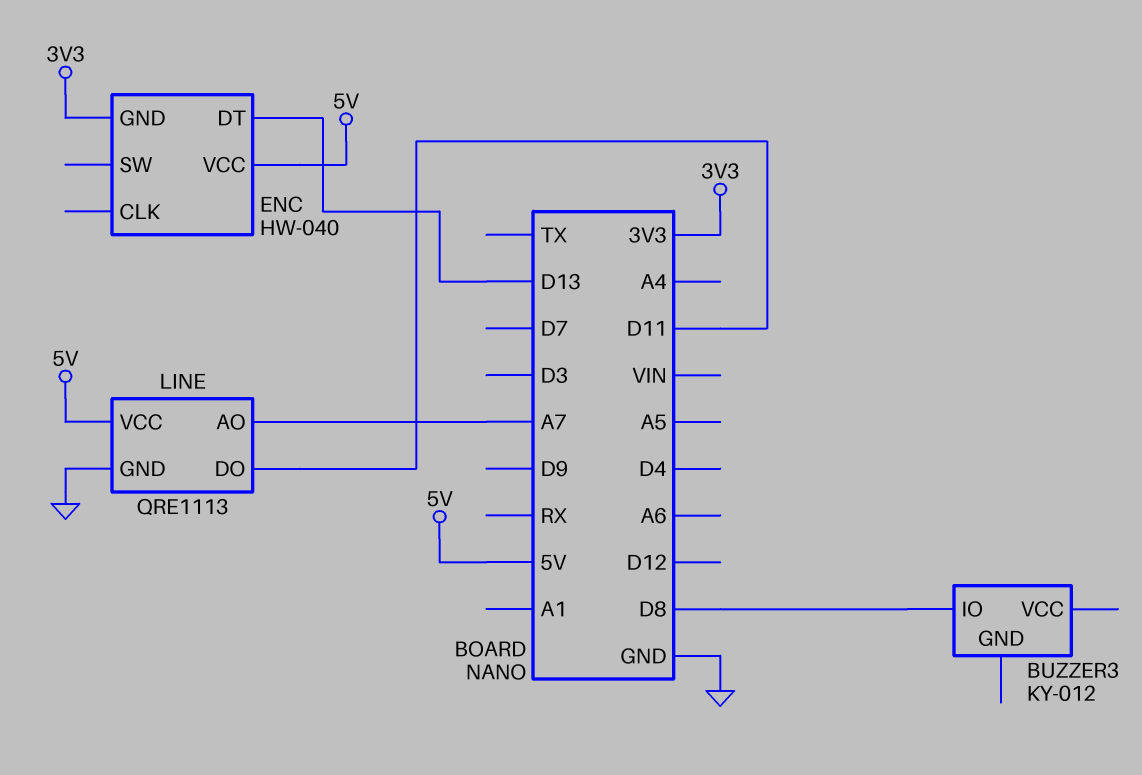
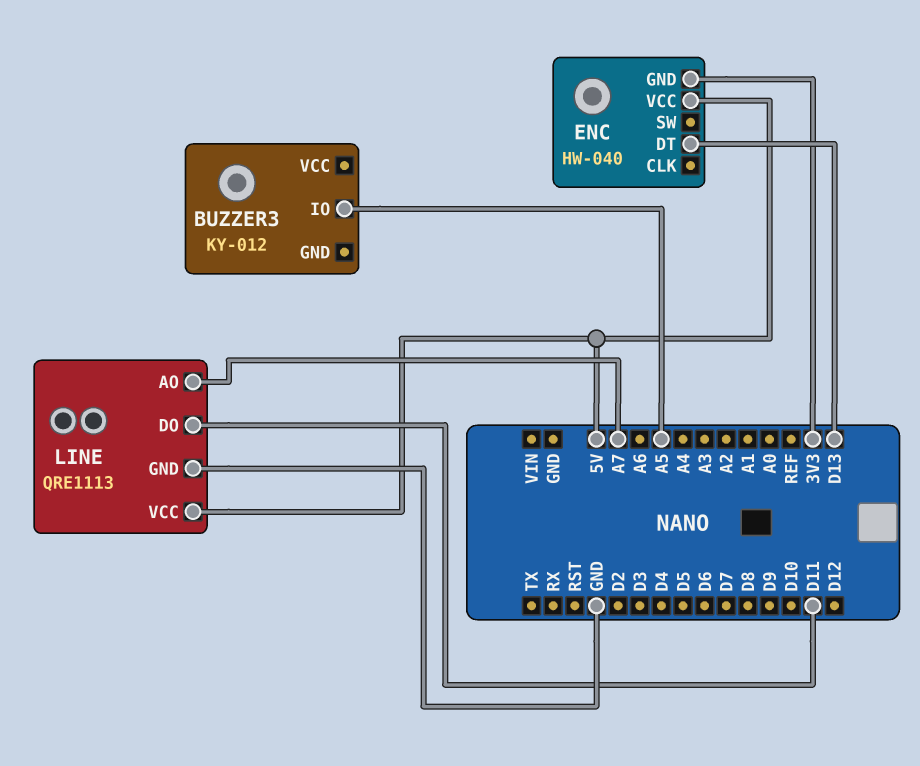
BUZZER3 pin IO: D8 -> A5

